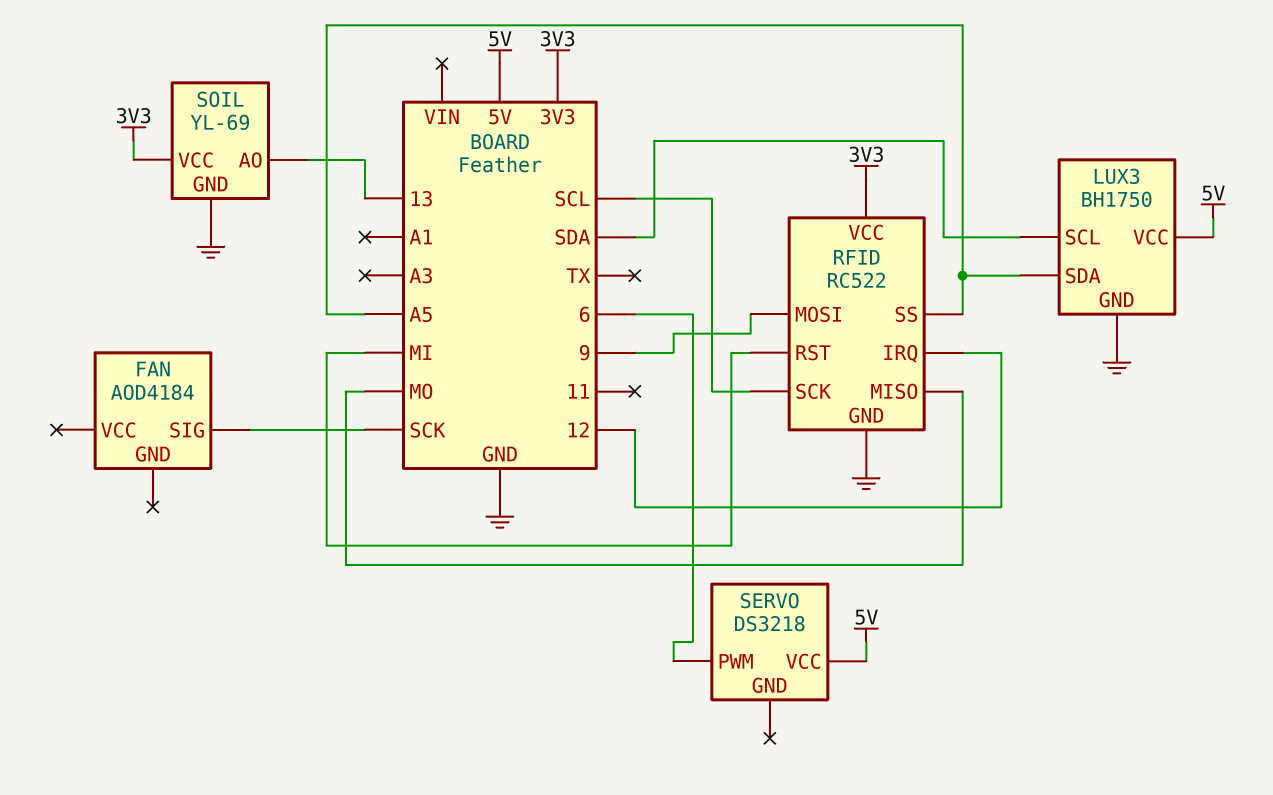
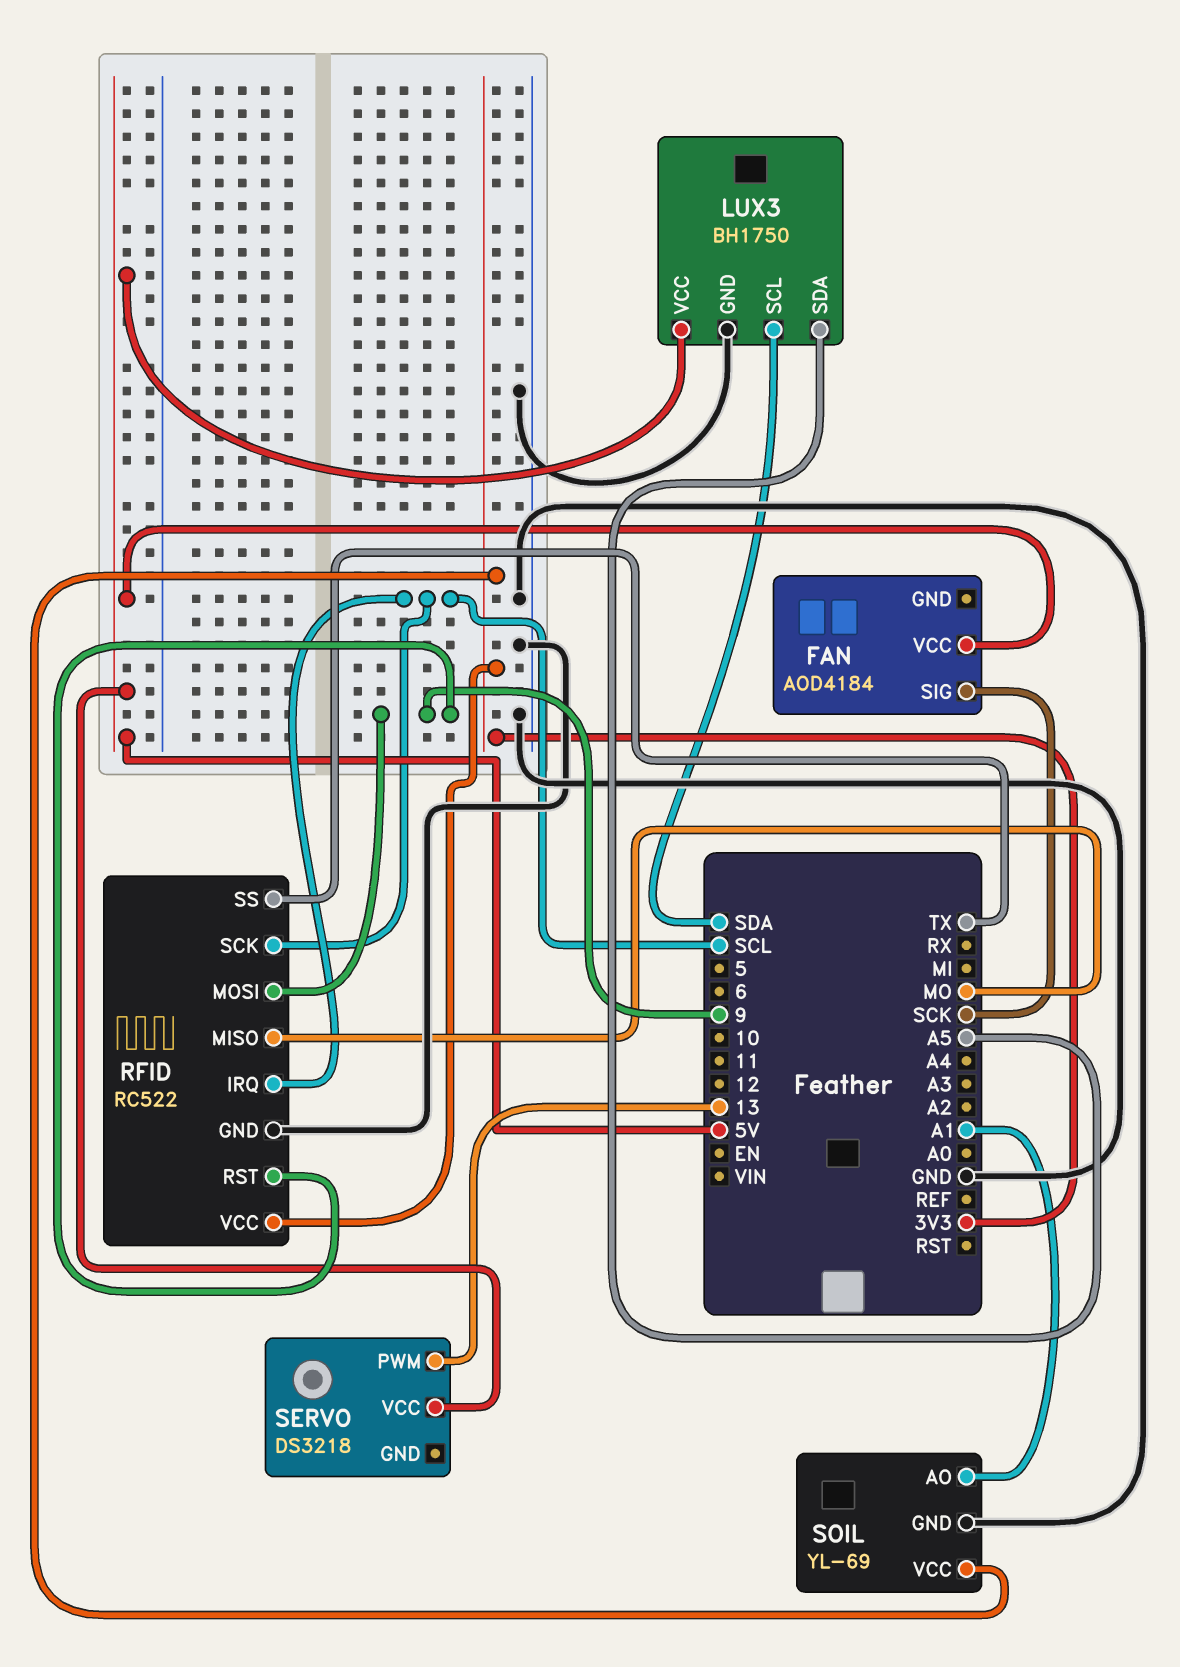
FAN pin VCC: none -> 5V
RFID pin IRQ: 12 -> SCL
RFID pin RST: MI -> 9
RFID pin SS: A5 -> TX
SERVO pin PWM: 6 -> 13
SOIL pin AO: 13 -> A1

